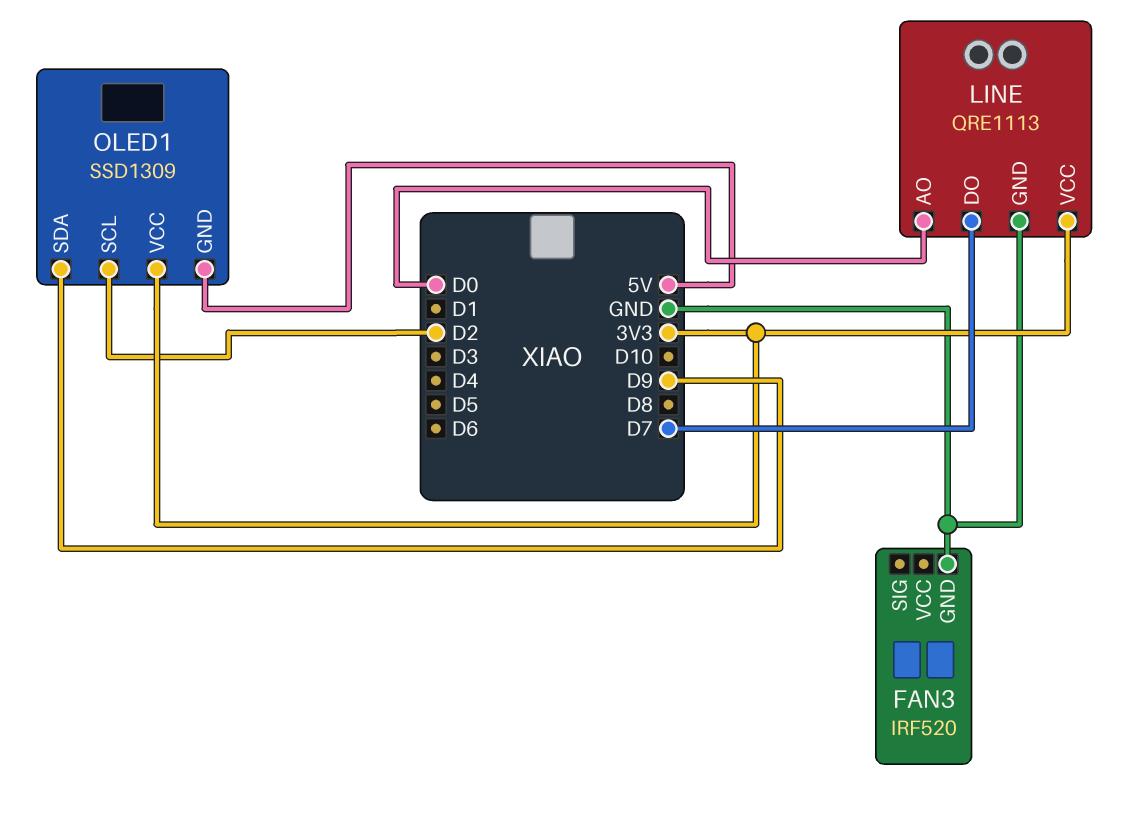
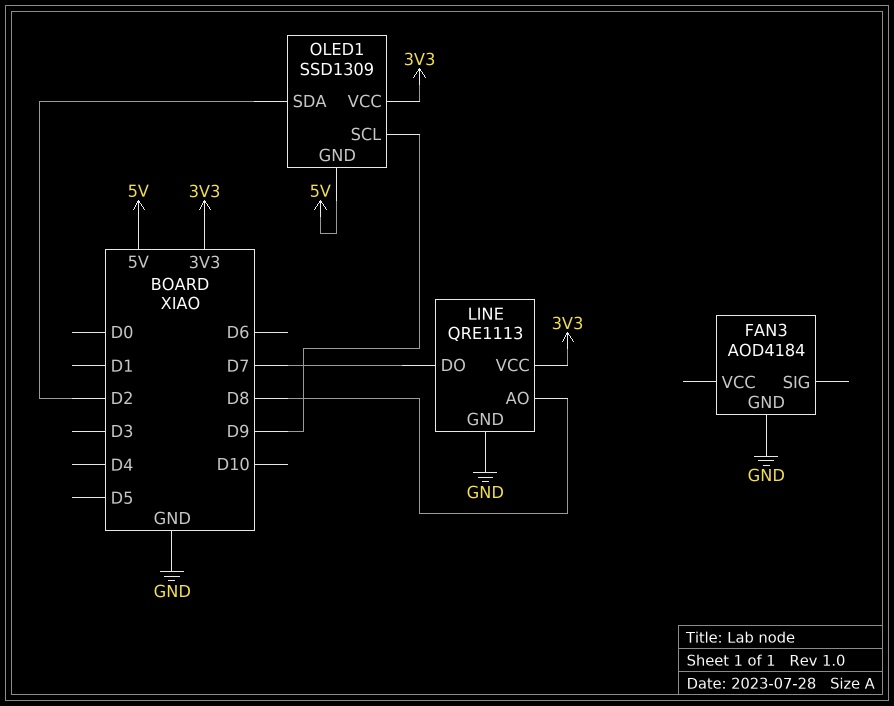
FAN3: IRF520 -> AOD4184
LINE pin AO: D0 -> D8
OLED1 pin SCL: D2 -> D9
OLED1 pin SDA: D9 -> D2

